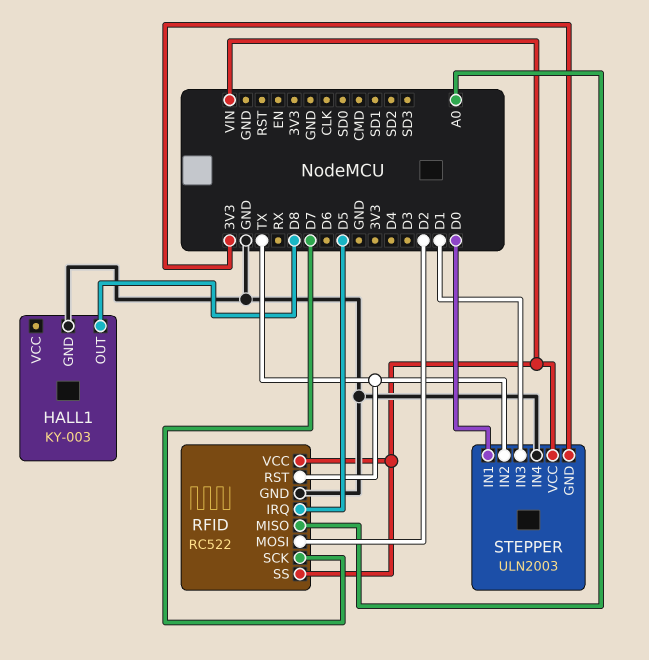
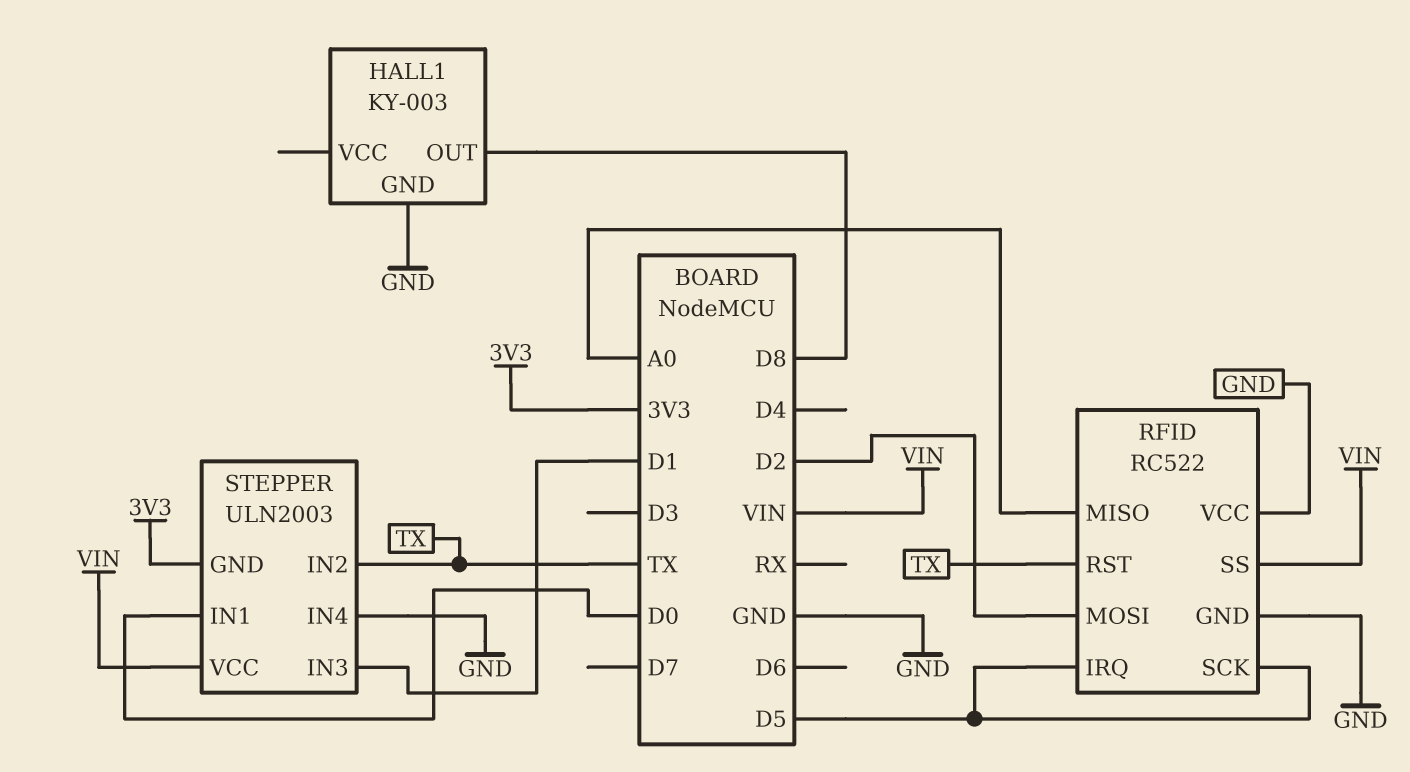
RFID pin SCK: D7 -> D5
RFID pin VCC: VIN -> GND

